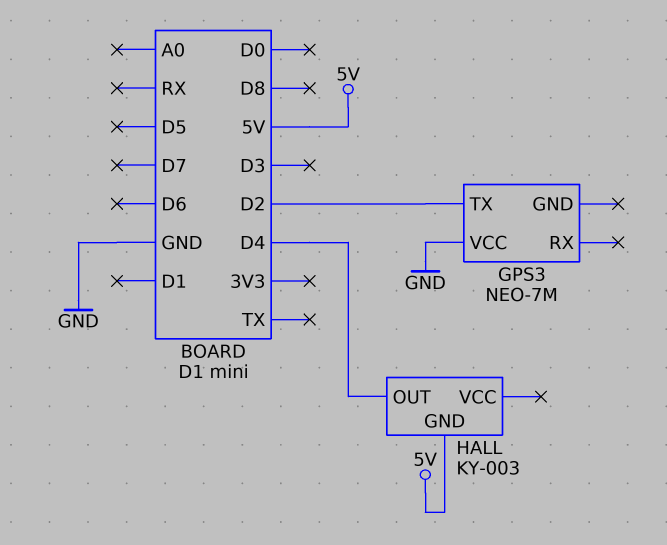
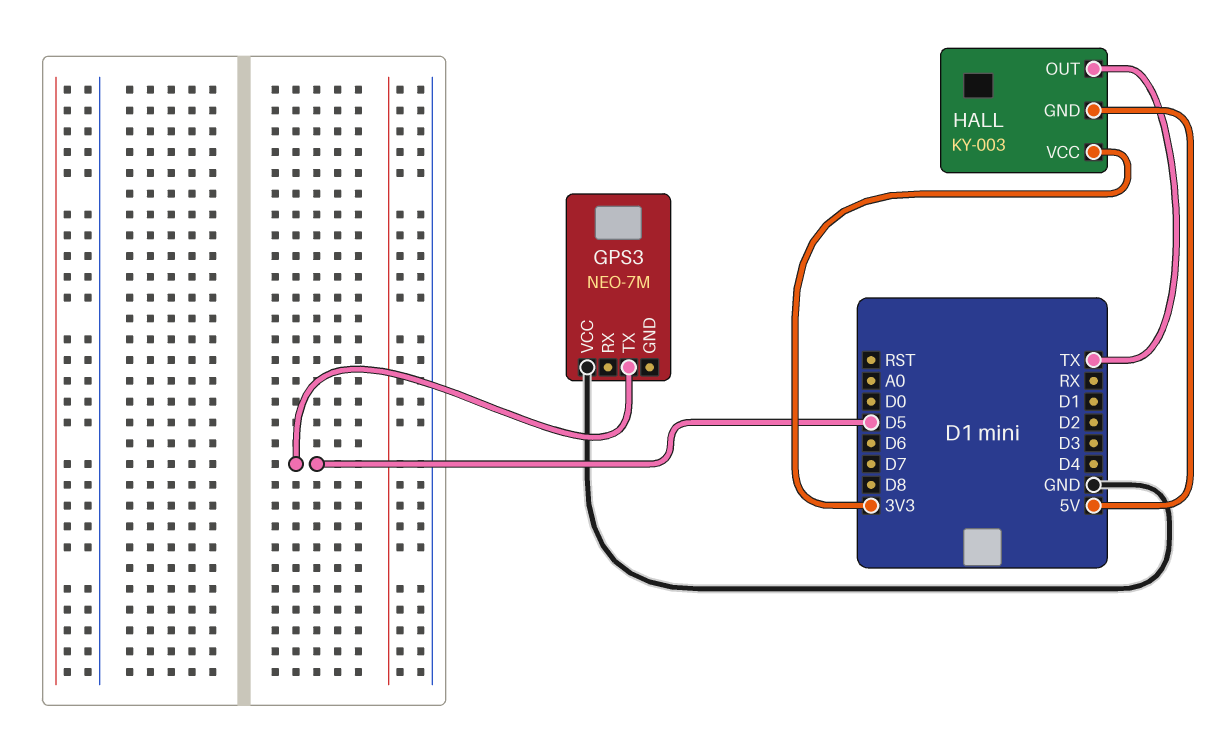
GPS3 pin TX: D2 -> D5
HALL pin OUT: D4 -> TX
HALL pin VCC: none -> 3V3

